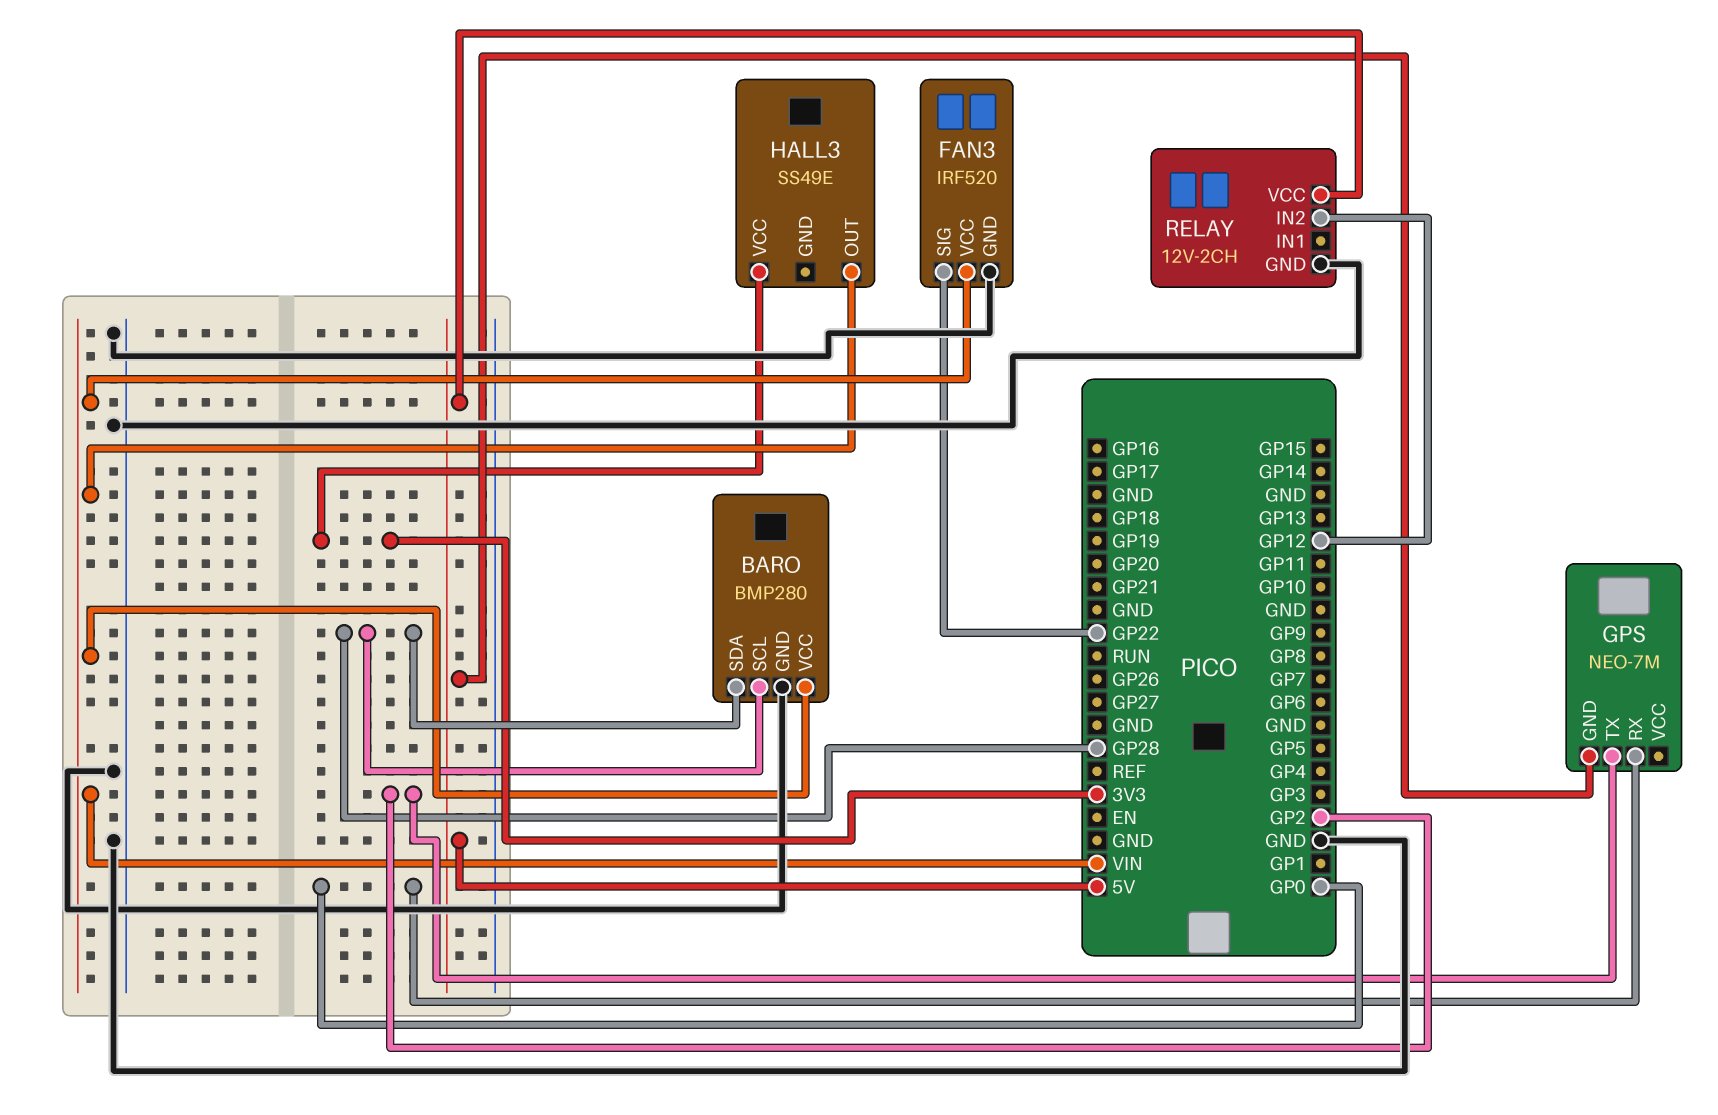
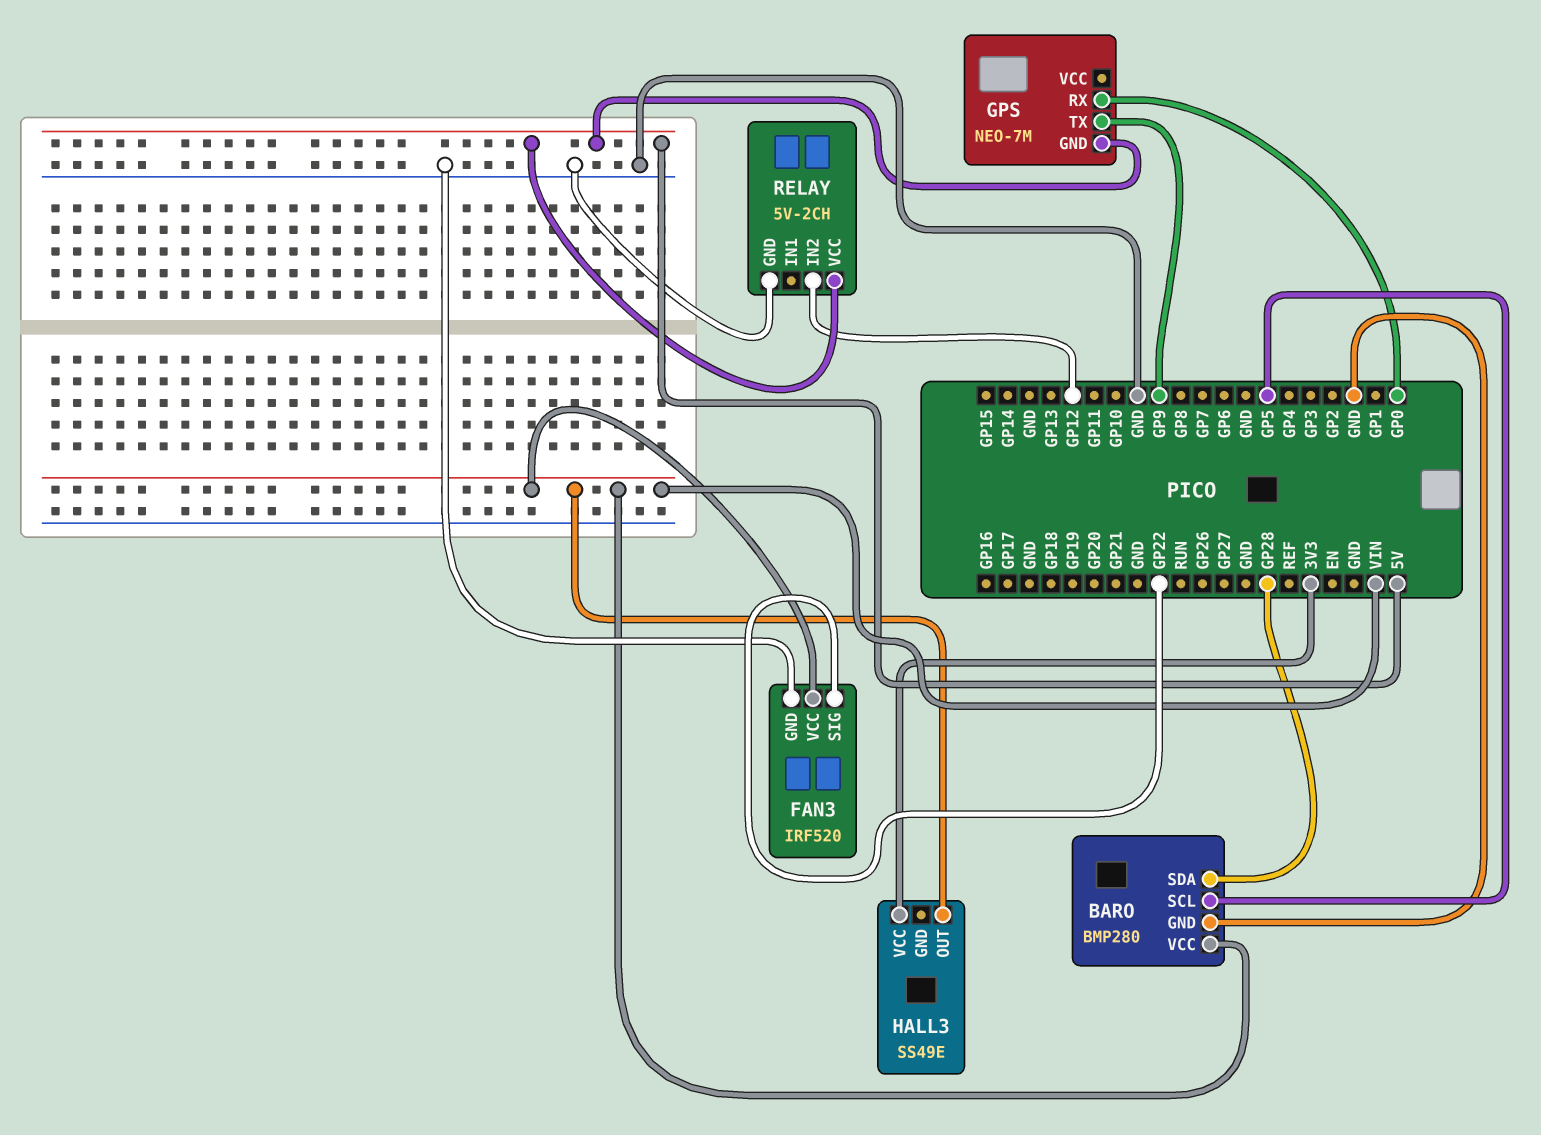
BARO pin SCL: GP28 -> GP5
GPS pin TX: GP2 -> GP9
RELAY: 12V-2CH -> 5V-2CH

